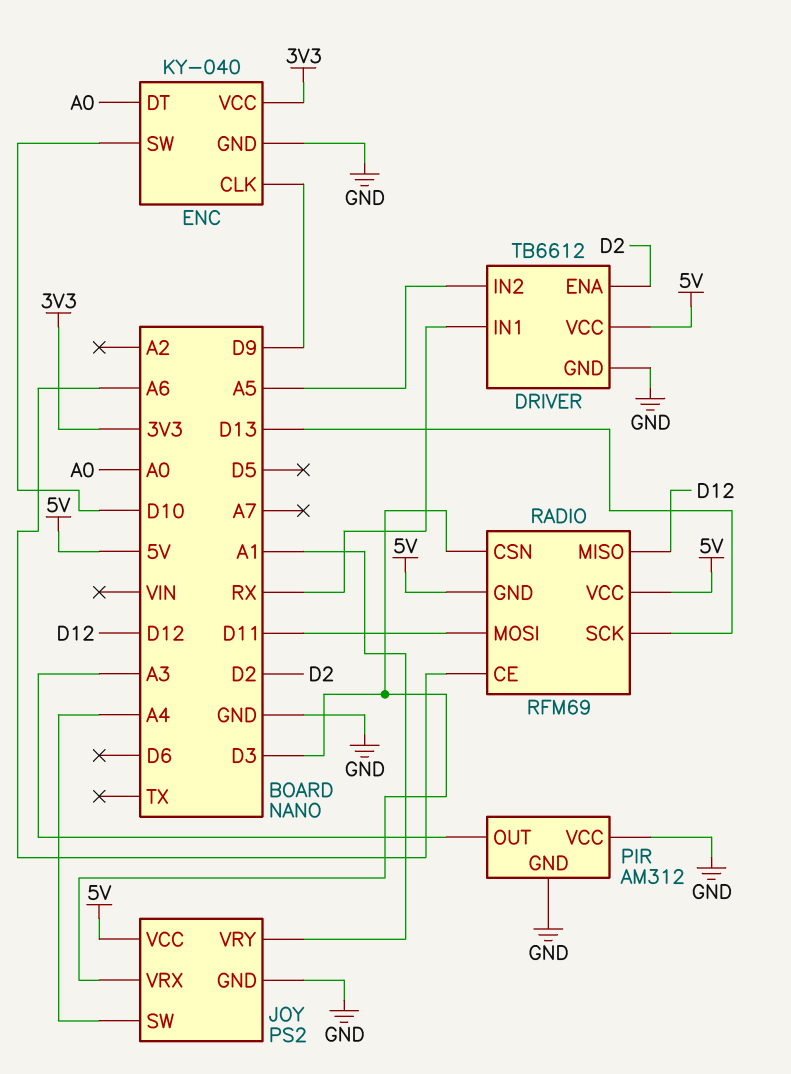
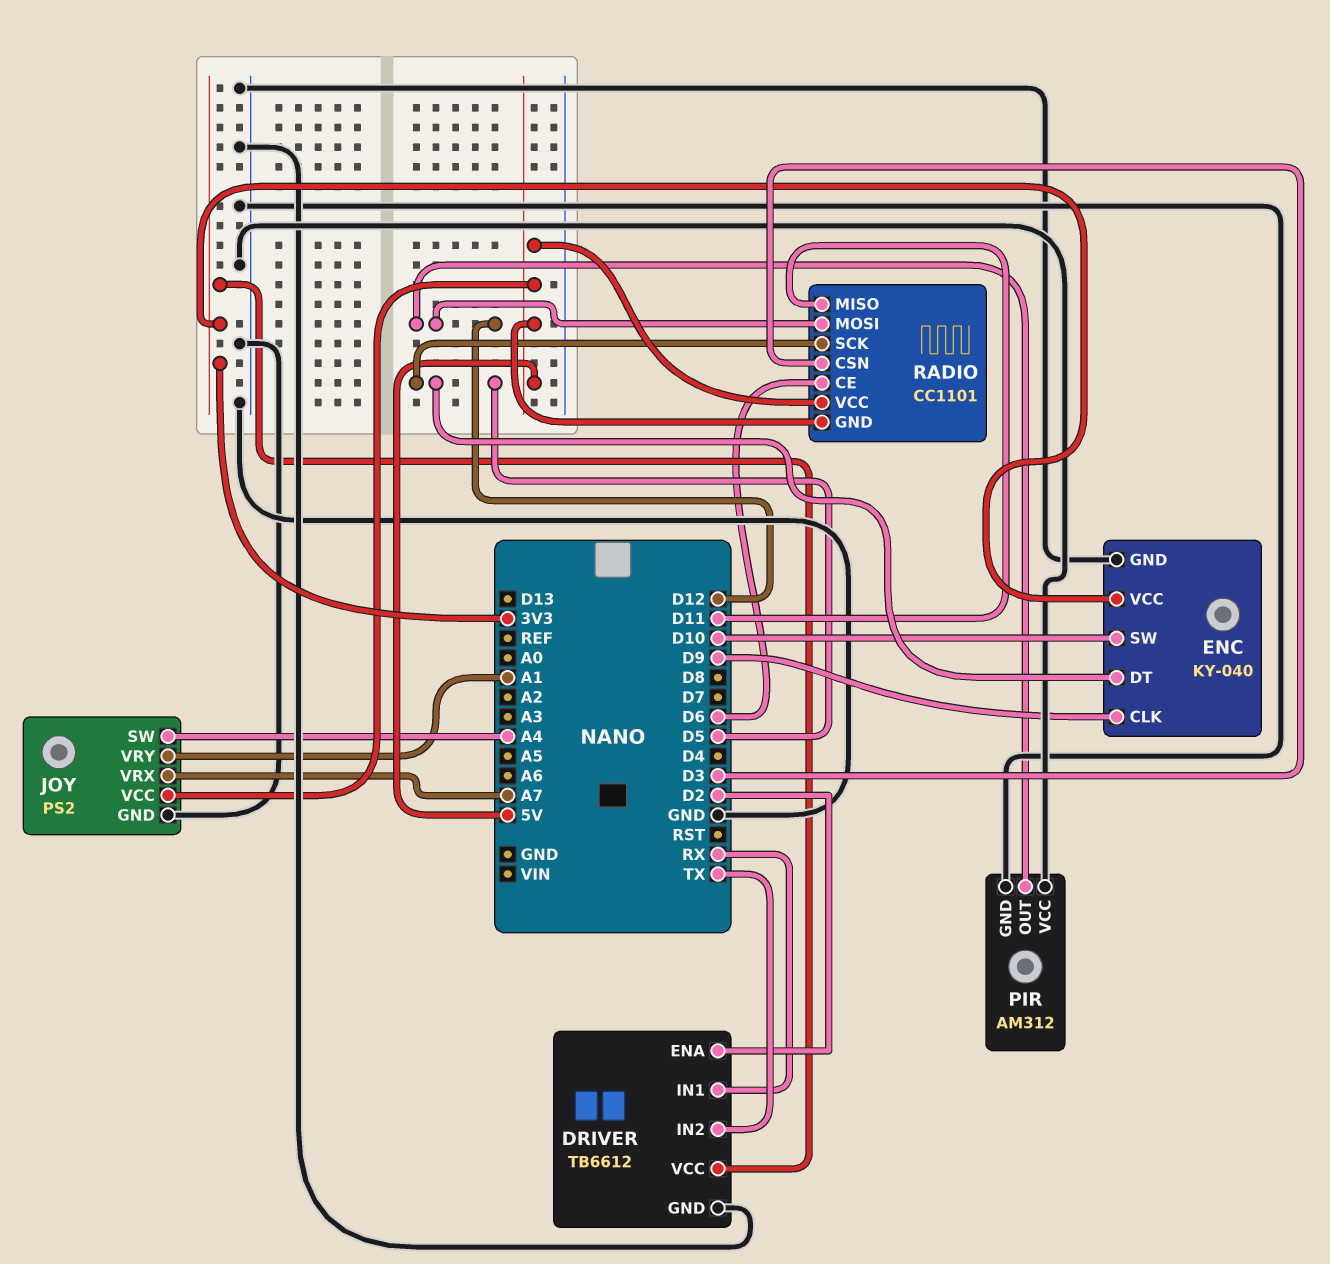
DRIVER pin IN2: A5 -> TX
DRIVER pin VCC: 5V -> 3V3
ENC pin DT: A0 -> D5
JOY pin VRX: D3 -> A7
PIR pin OUT: A3 -> D12
RADIO: RFM69 -> CC1101
RADIO pin CE: A6 -> D6
RADIO pin MISO: D12 -> D11
RADIO pin MOSI: D11 -> D12
RADIO pin SCK: D13 -> D5

